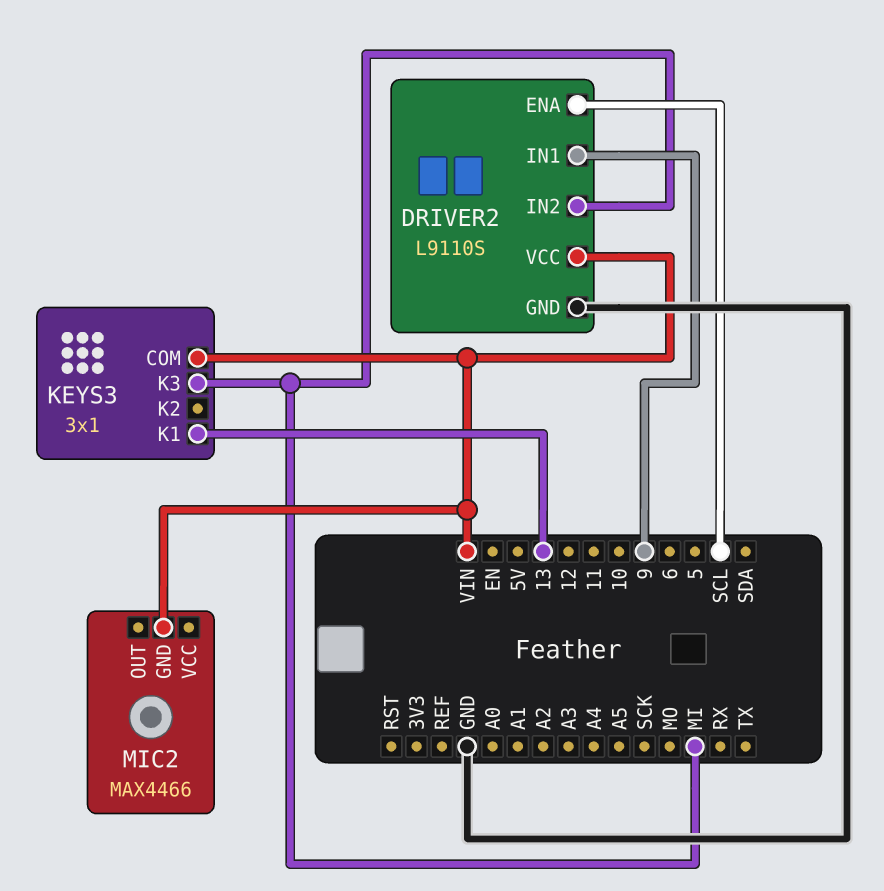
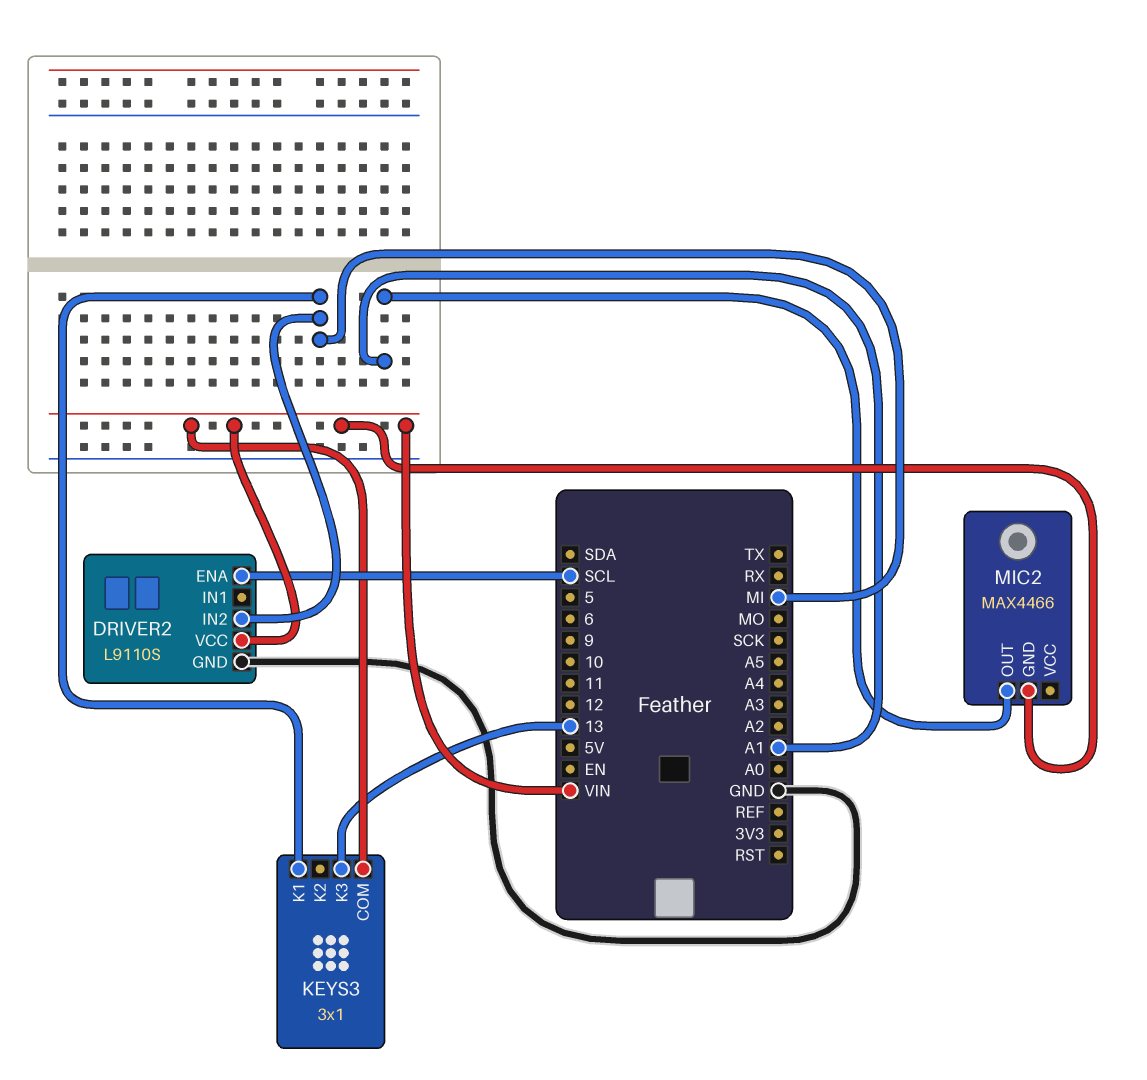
DRIVER2 pin IN1: 9 -> none
KEYS3 pin K1: 13 -> MI
KEYS3 pin K3: MI -> 13
MIC2 pin OUT: none -> A1

